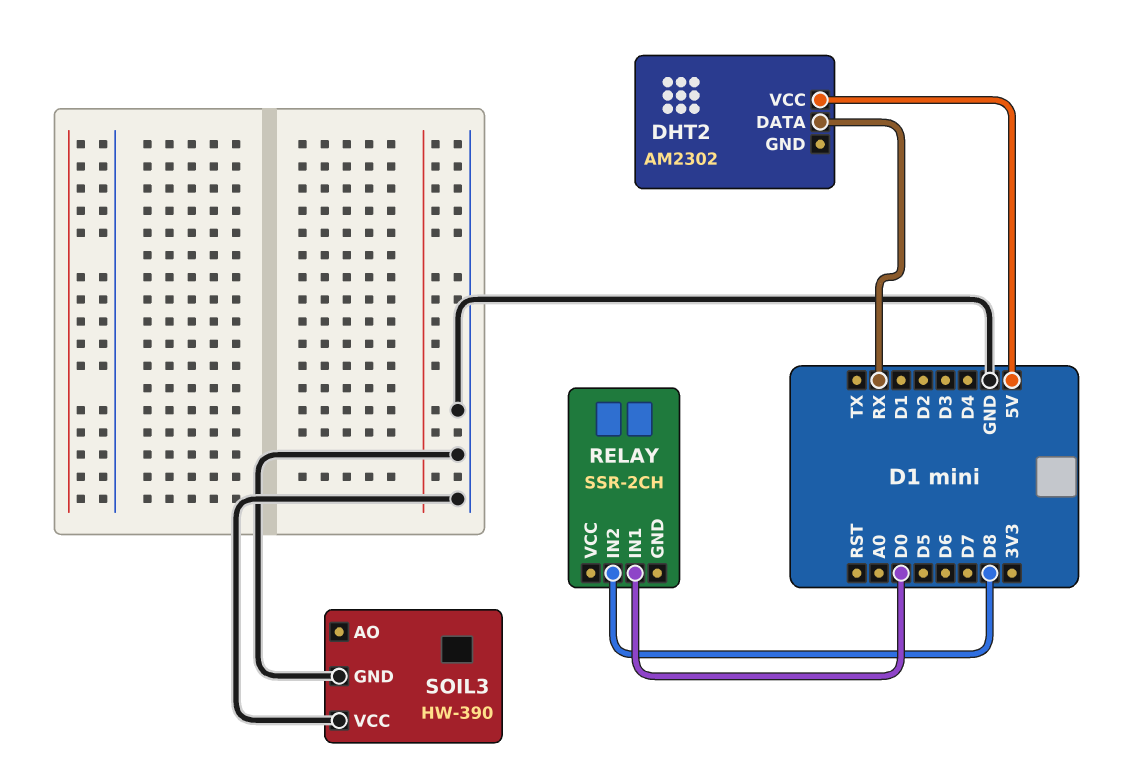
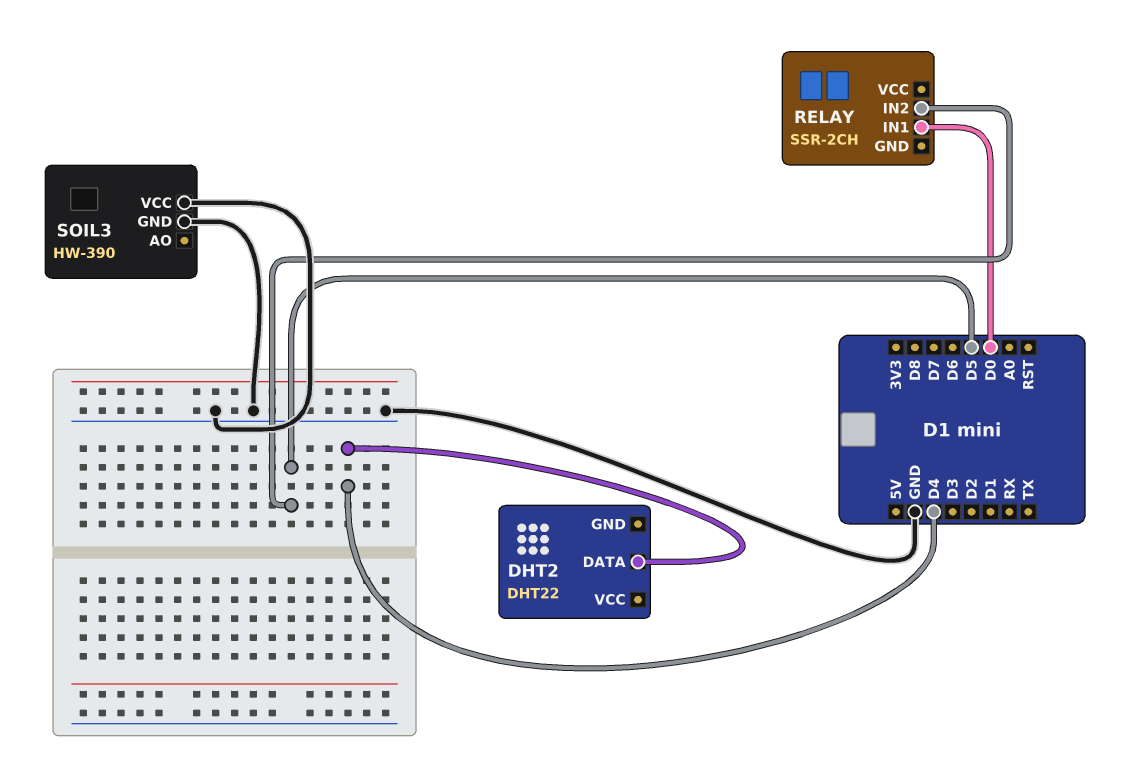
DHT2: AM2302 -> DHT22
DHT2 pin DATA: RX -> D4
DHT2 pin VCC: 5V -> none
RELAY pin IN2: D8 -> D5

